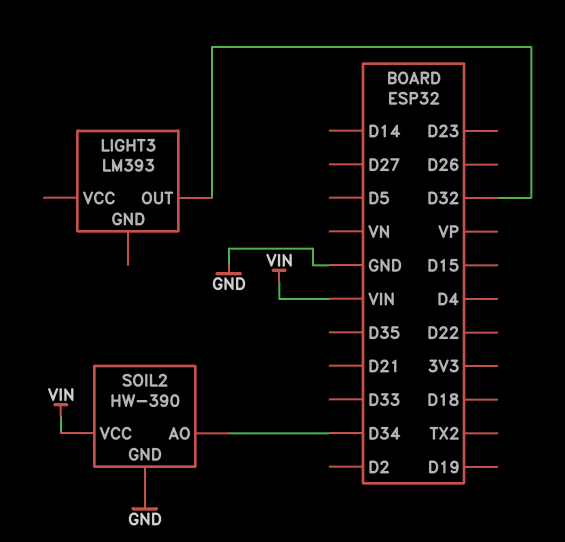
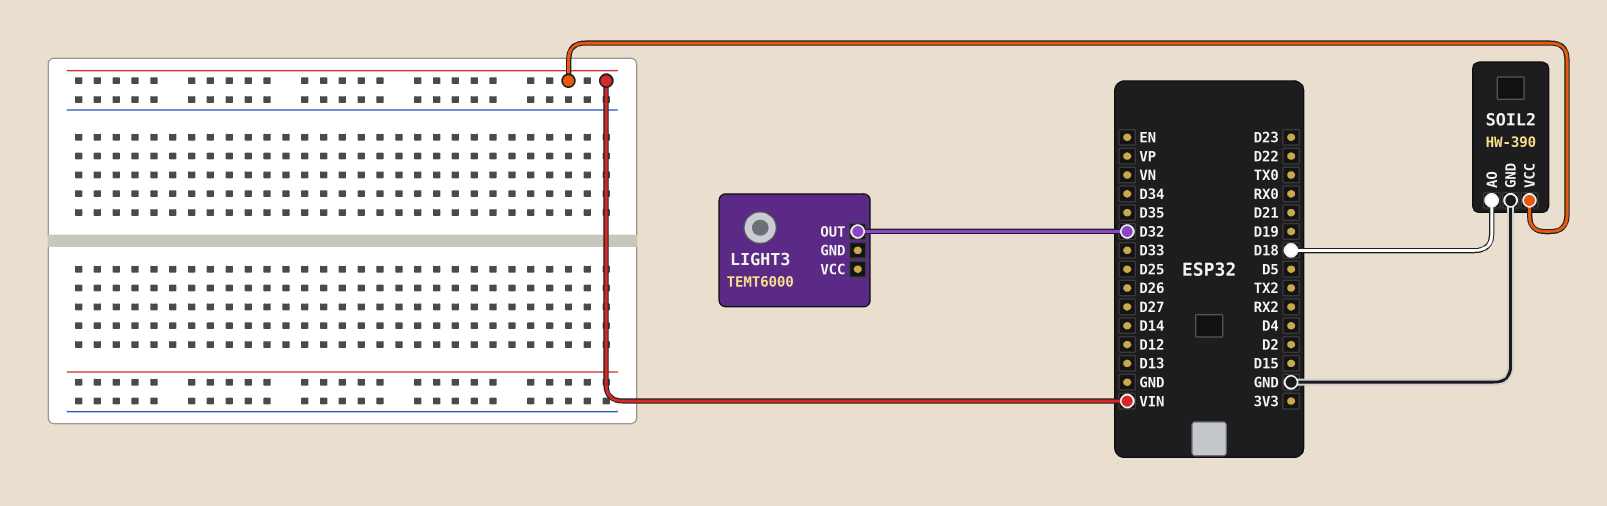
LIGHT3: LM393 -> TEMT6000
SOIL2 pin AO: D34 -> D18

